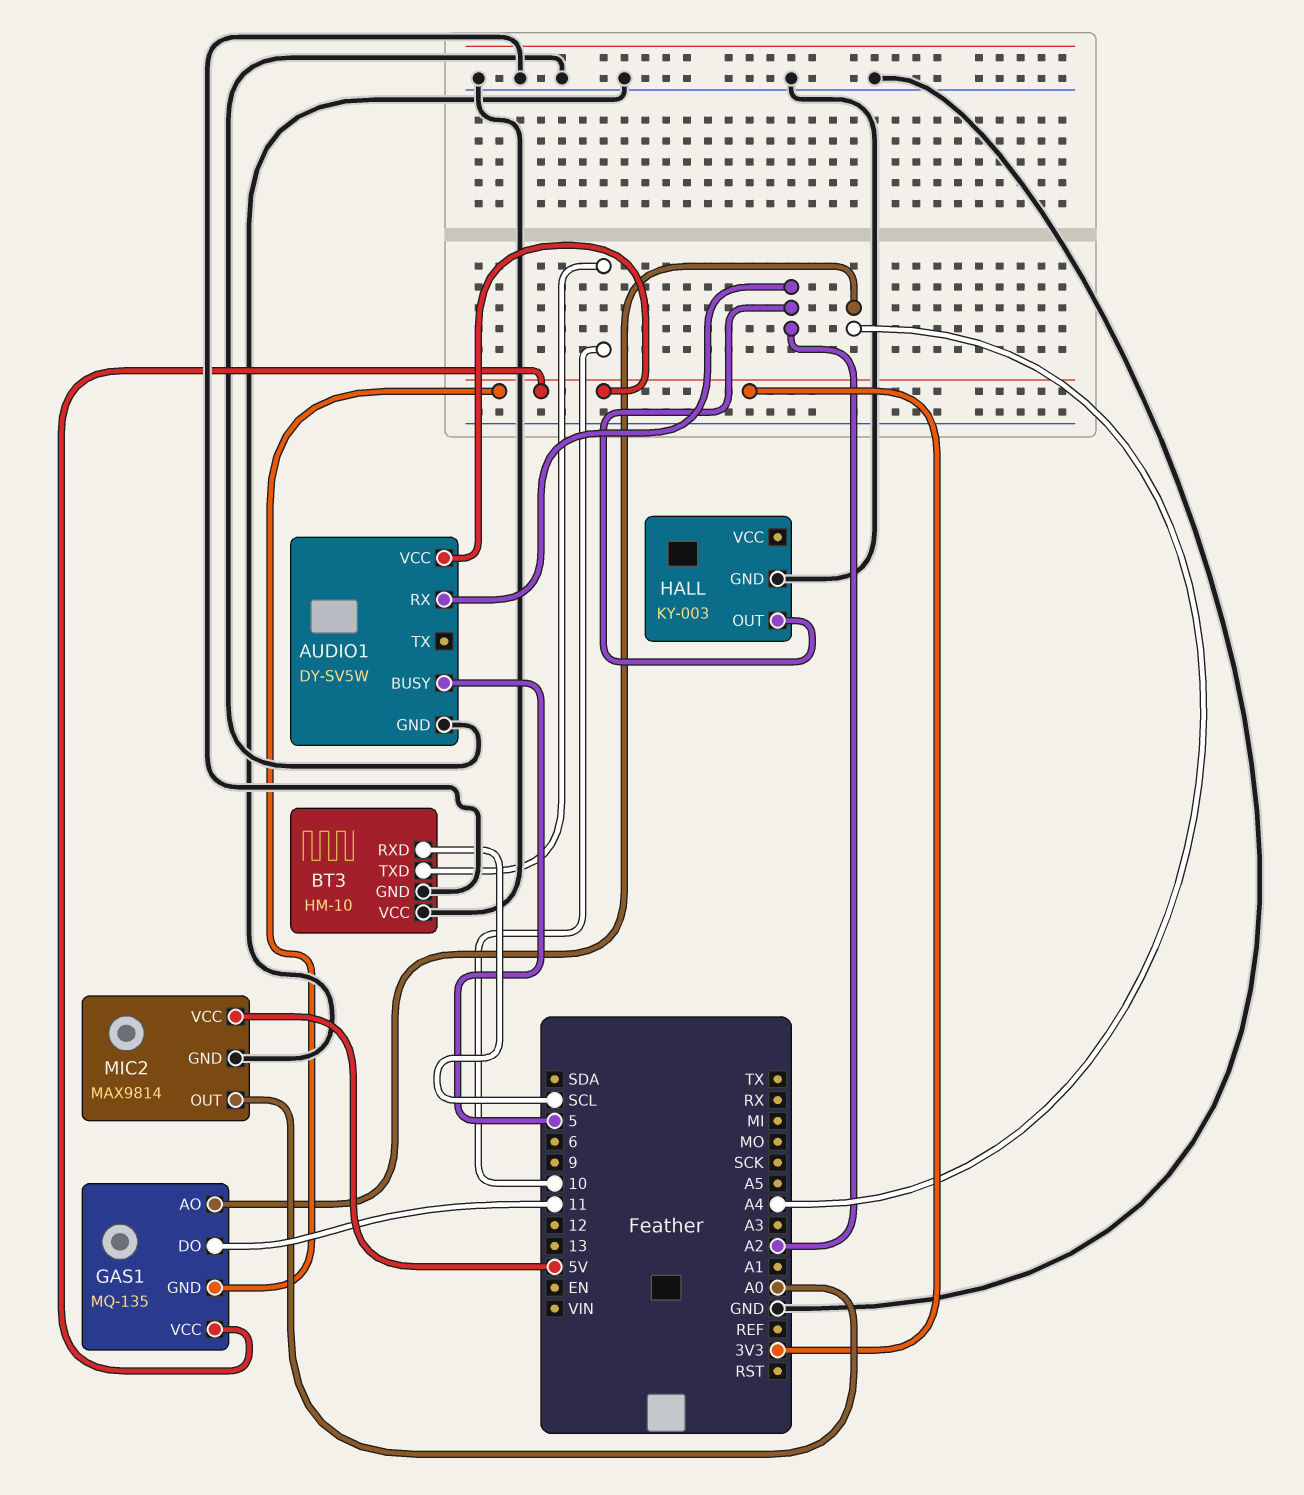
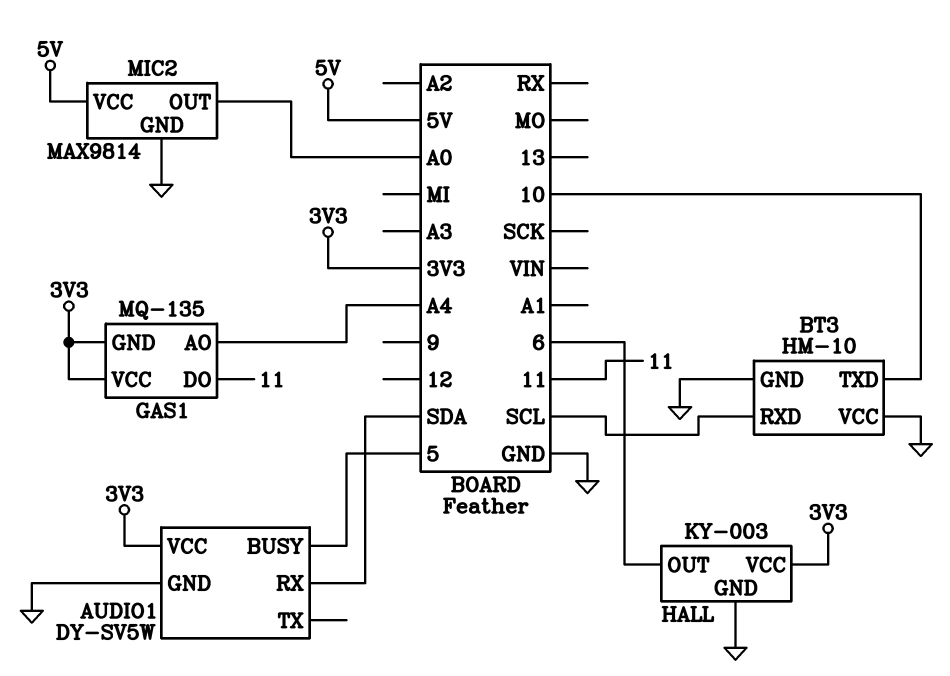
AUDIO1 pin RX: A2 -> SDA
HALL pin OUT: A2 -> 6
HALL pin VCC: none -> 3V3

